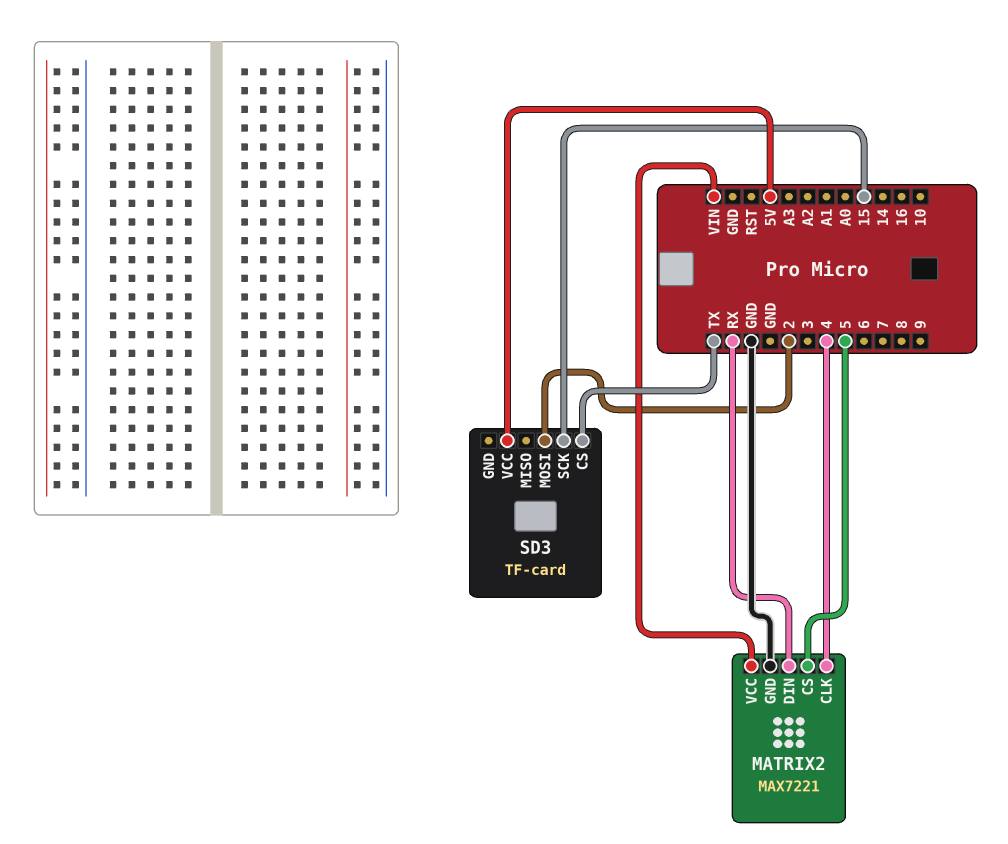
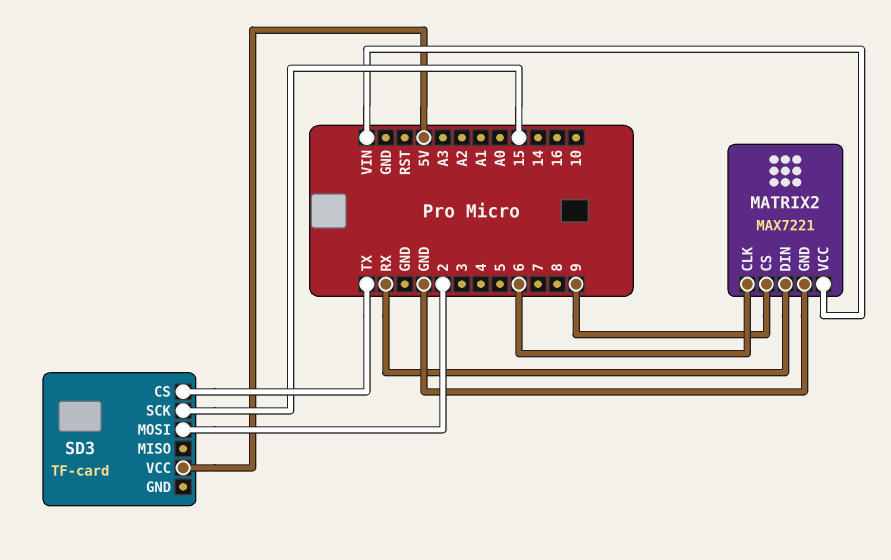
MATRIX2 pin CLK: 4 -> 6
MATRIX2 pin CS: 5 -> 9

